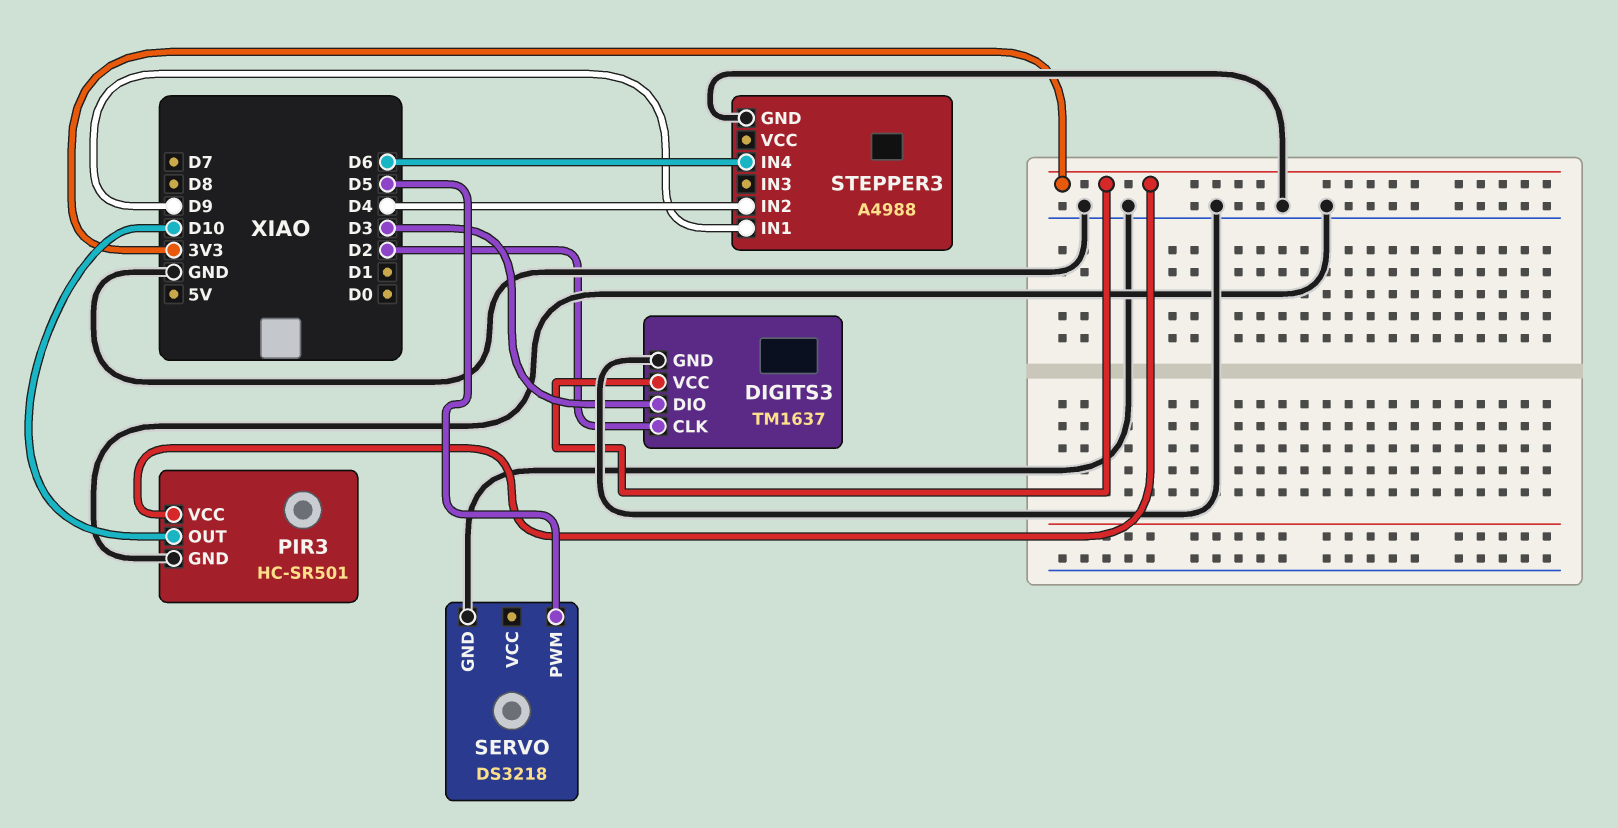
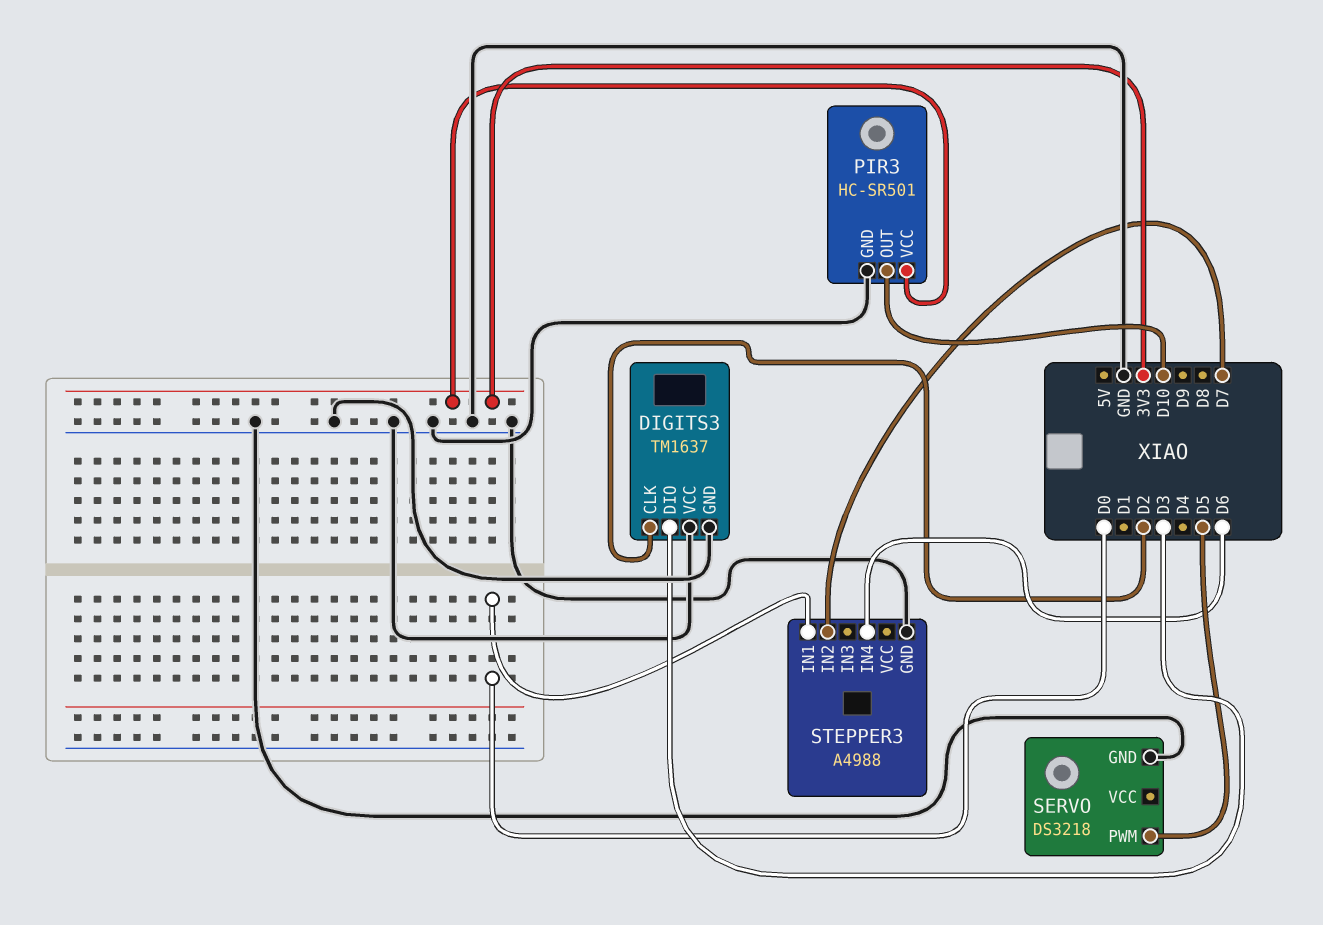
DIGITS3 pin VCC: 3V3 -> GND
STEPPER3 pin IN1: D9 -> D0
STEPPER3 pin IN2: D4 -> D7

